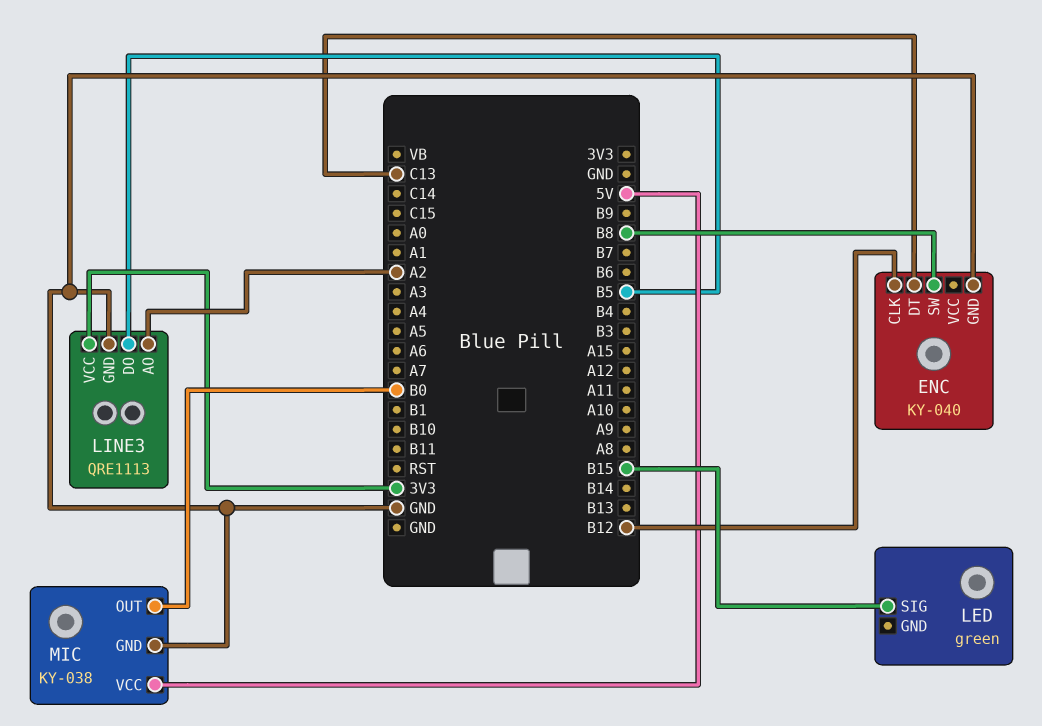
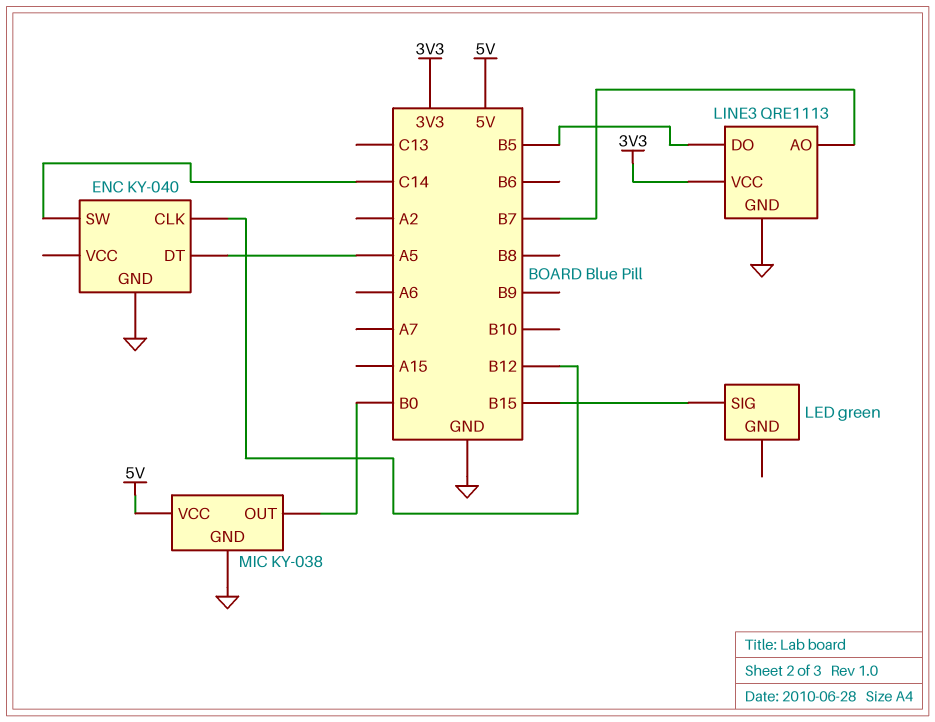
ENC pin DT: C13 -> A5
ENC pin SW: B8 -> C14
LINE3 pin AO: A2 -> B7

